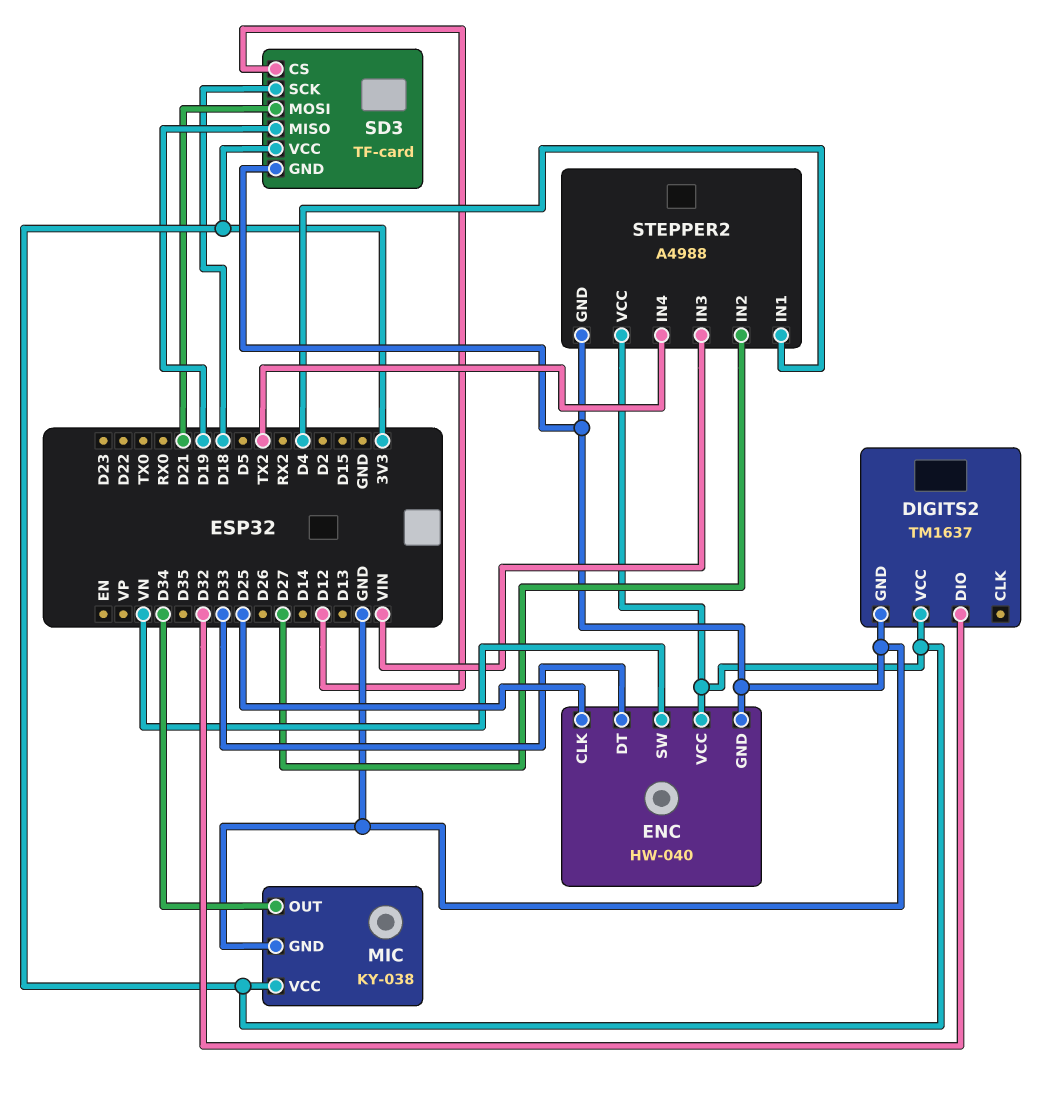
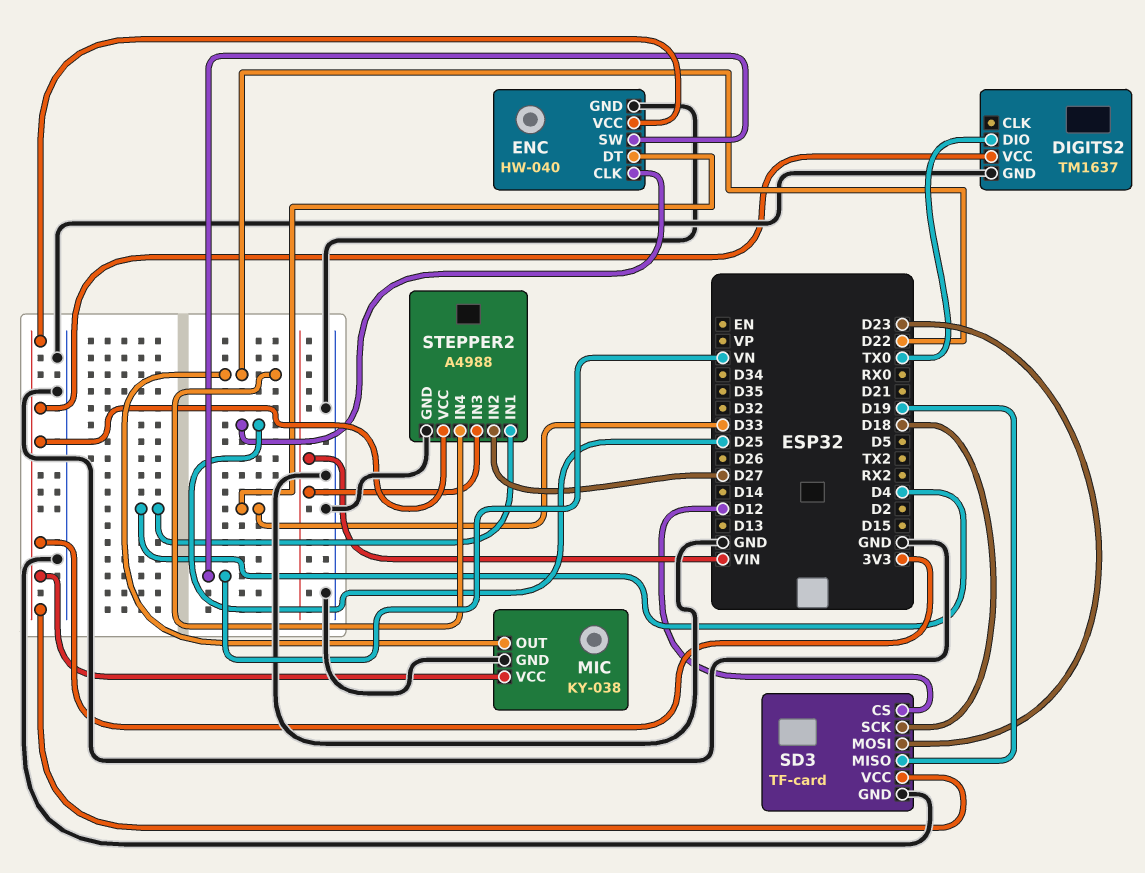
DIGITS2 pin DIO: D32 -> TX0
MIC pin OUT: D34 -> D22
SD3 pin MOSI: D21 -> D23
STEPPER2 pin IN4: TX2 -> D22

